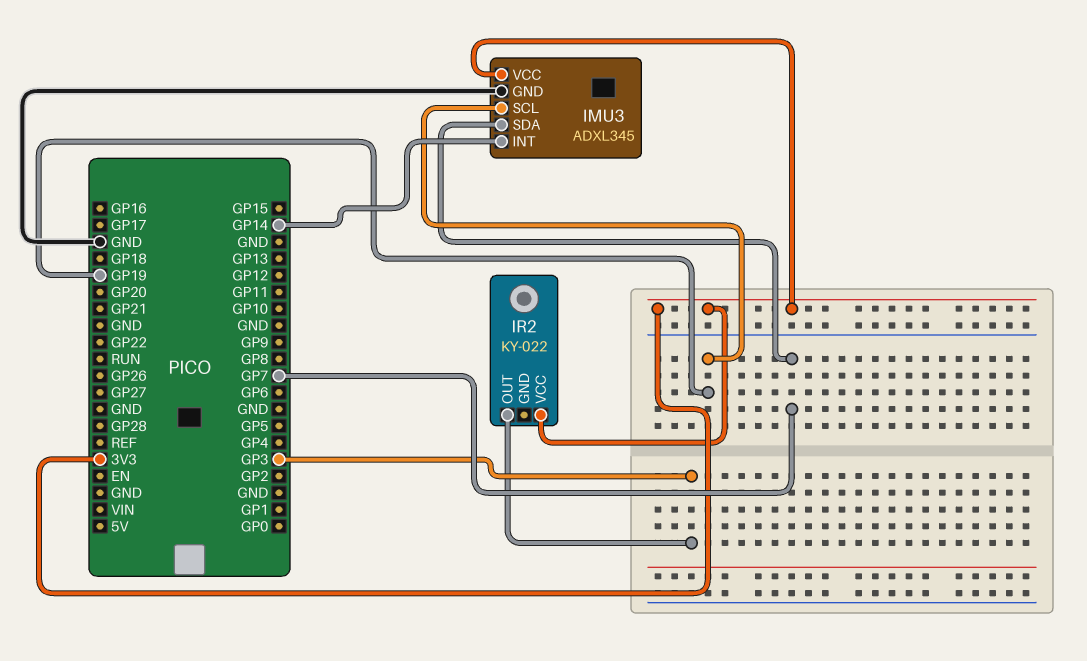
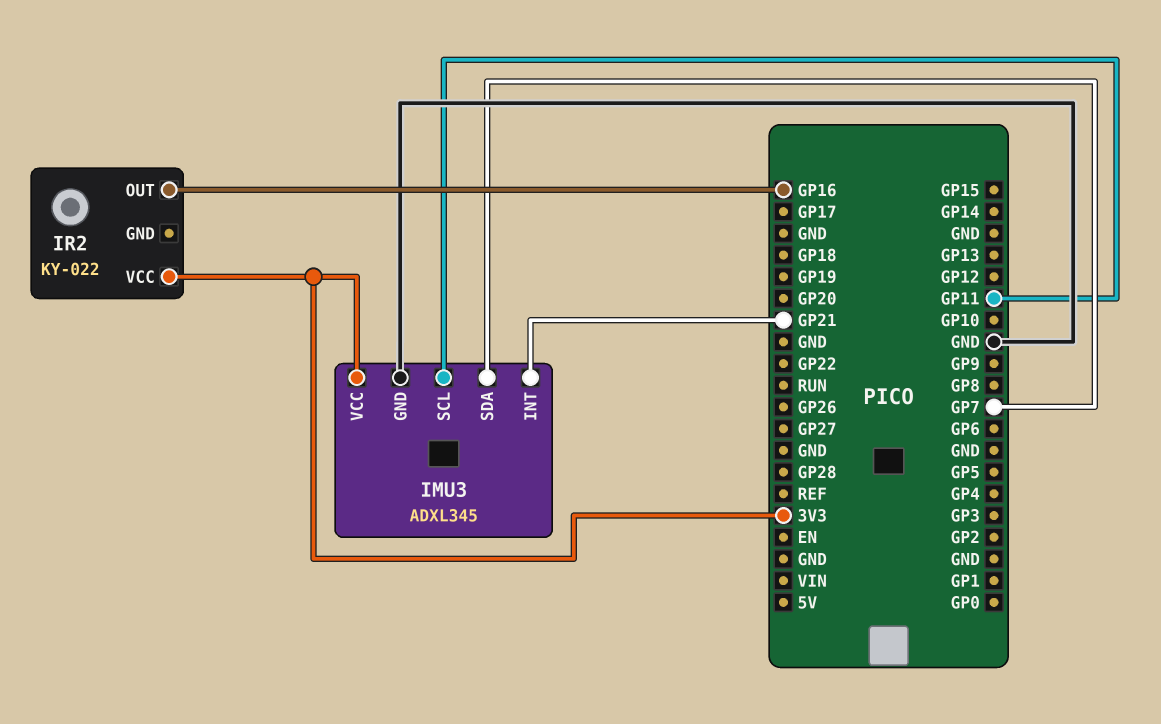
IMU3 pin INT: GP14 -> GP21
IMU3 pin SCL: GP19 -> GP11
IR2 pin OUT: GP3 -> GP16

